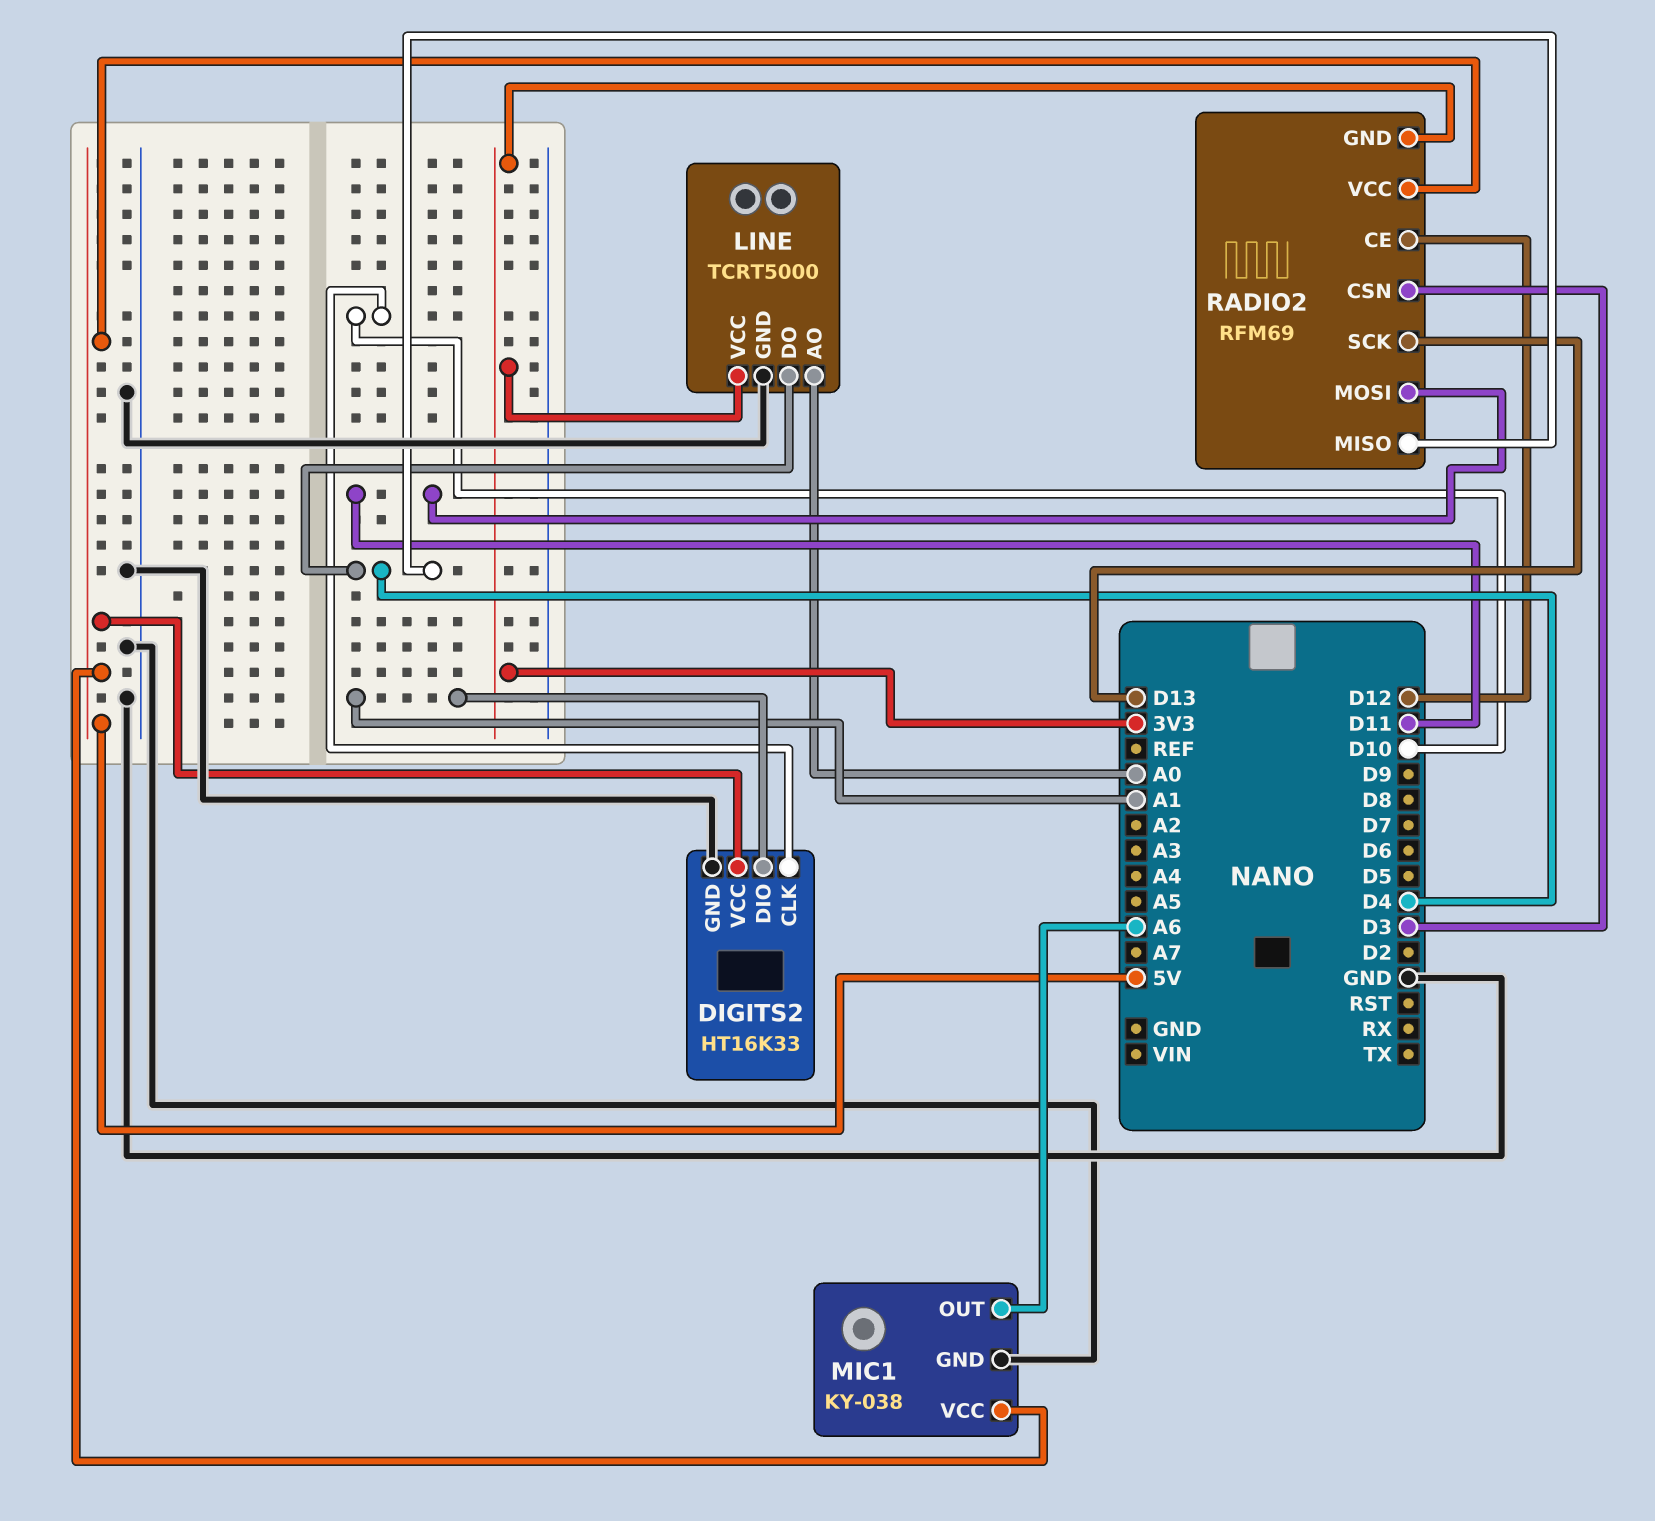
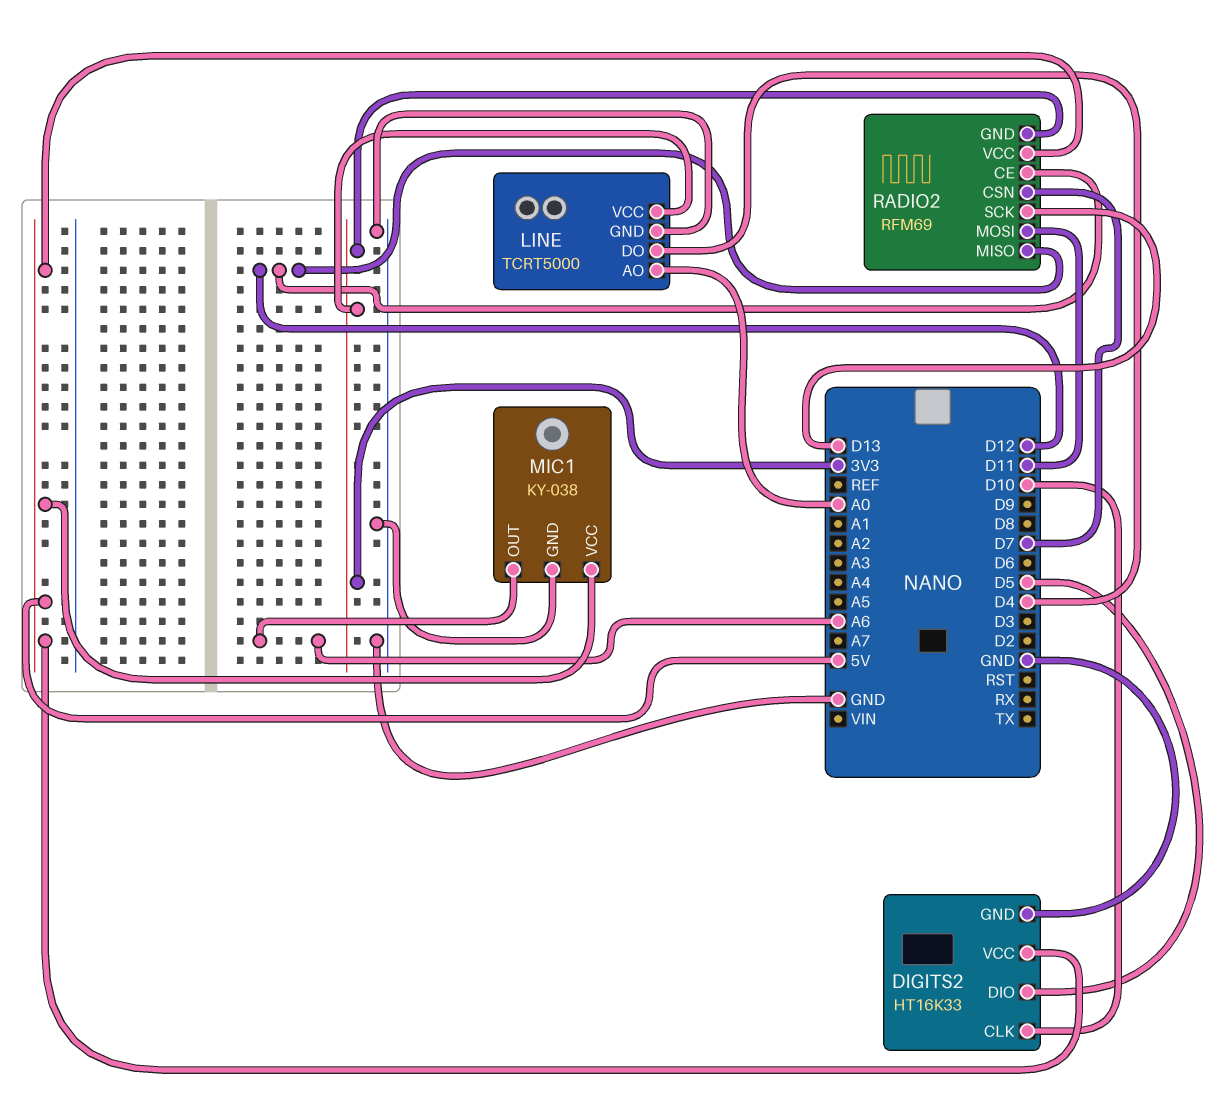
DIGITS2 pin DIO: A1 -> D5
RADIO2 pin CSN: D3 -> D7
RADIO2 pin MISO: D4 -> D12

